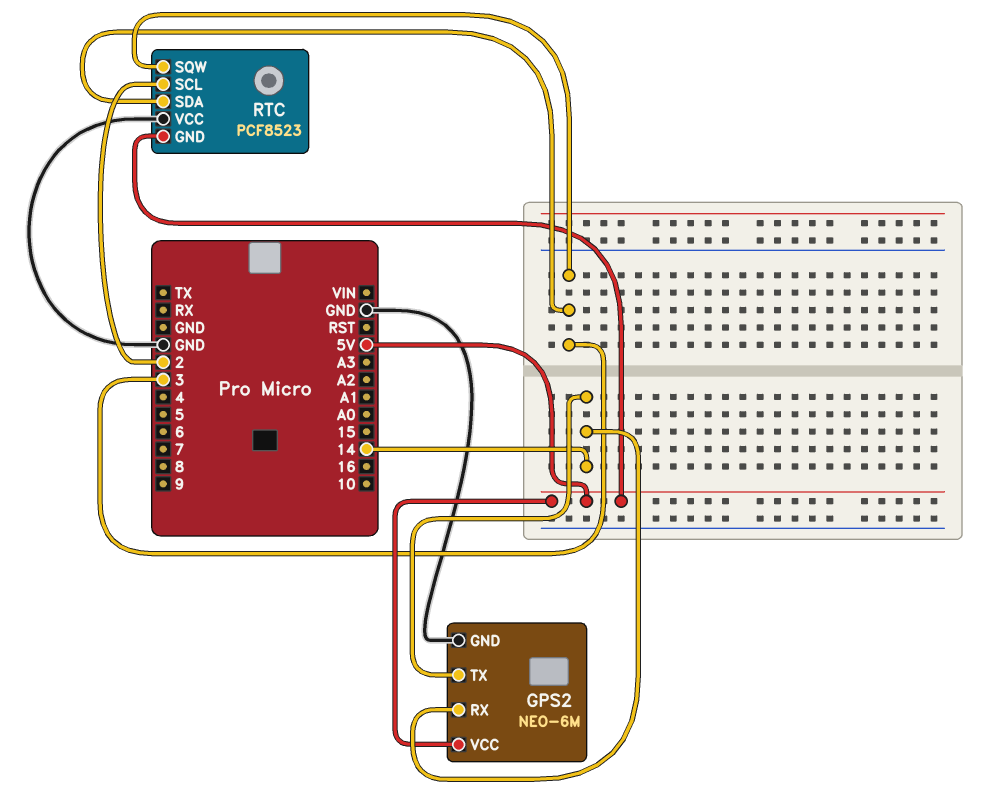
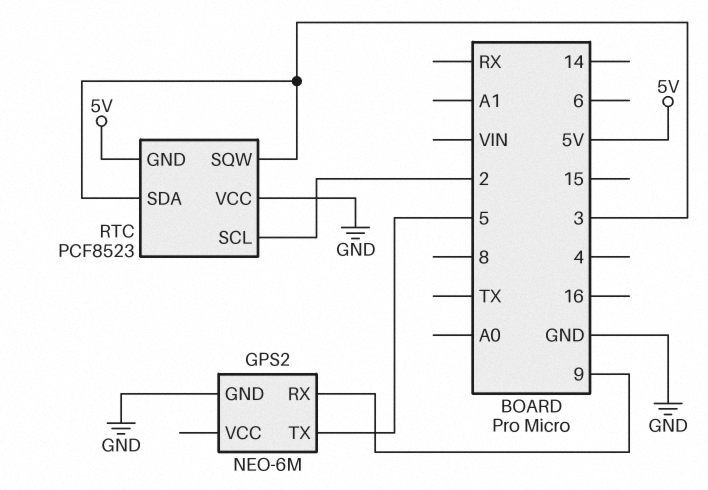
GPS2 pin RX: 14 -> 9
GPS2 pin TX: 14 -> 5
GPS2 pin VCC: 5V -> none

